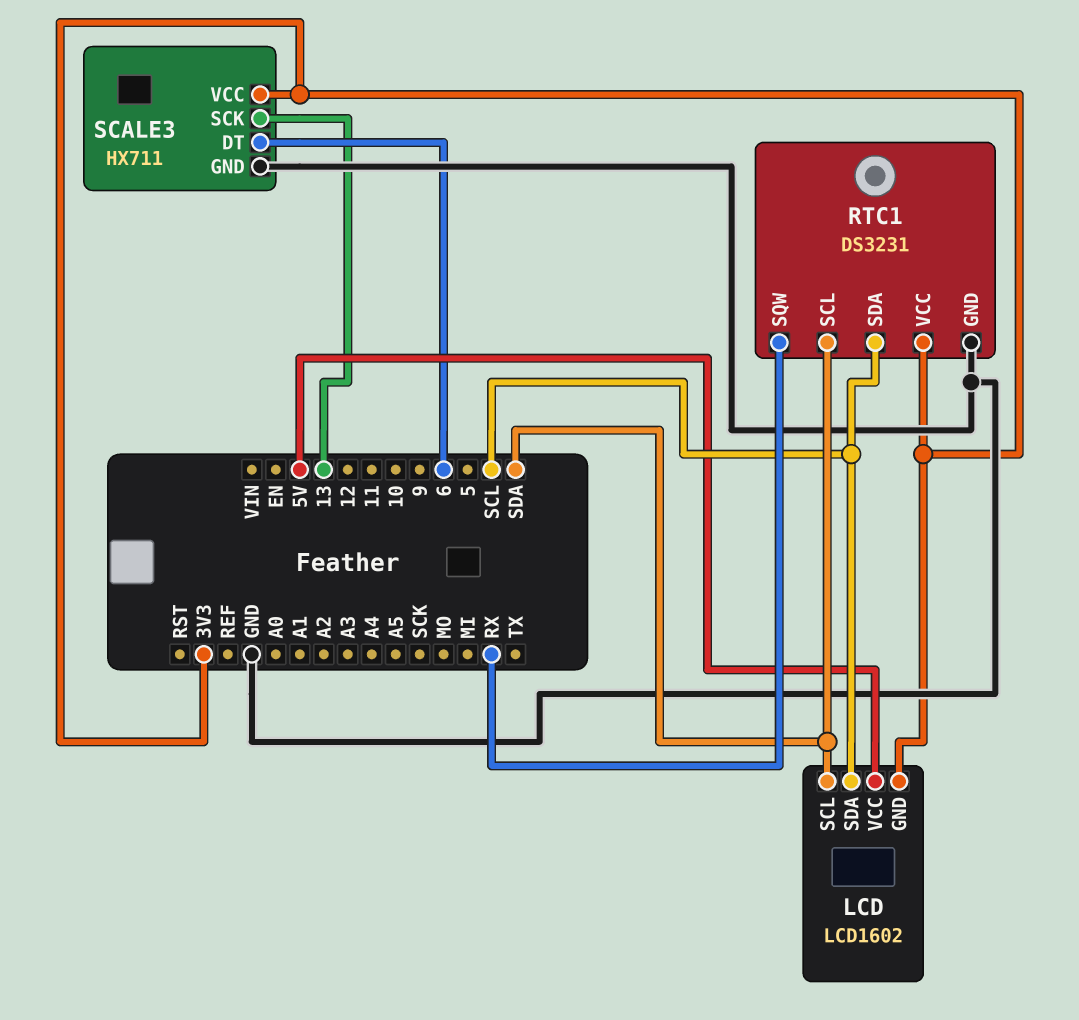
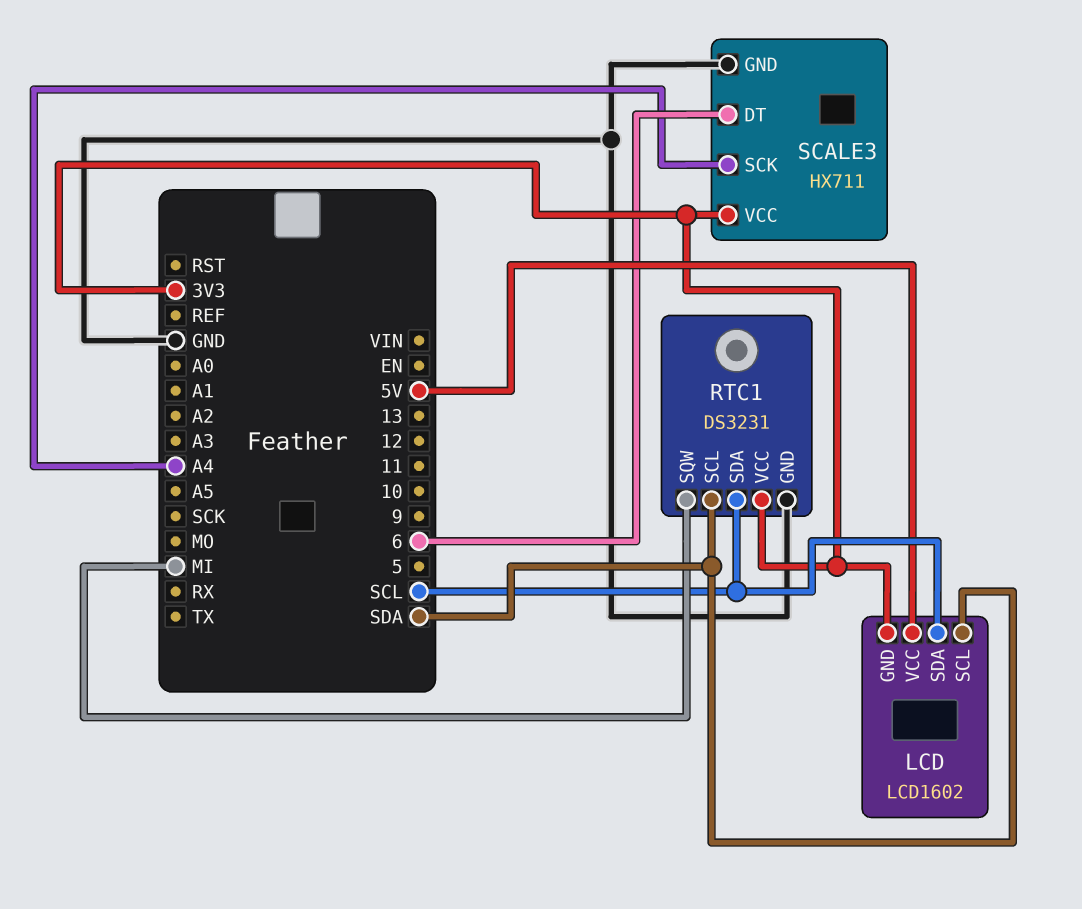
RTC1 pin SQW: RX -> MI
SCALE3 pin SCK: 13 -> A4

